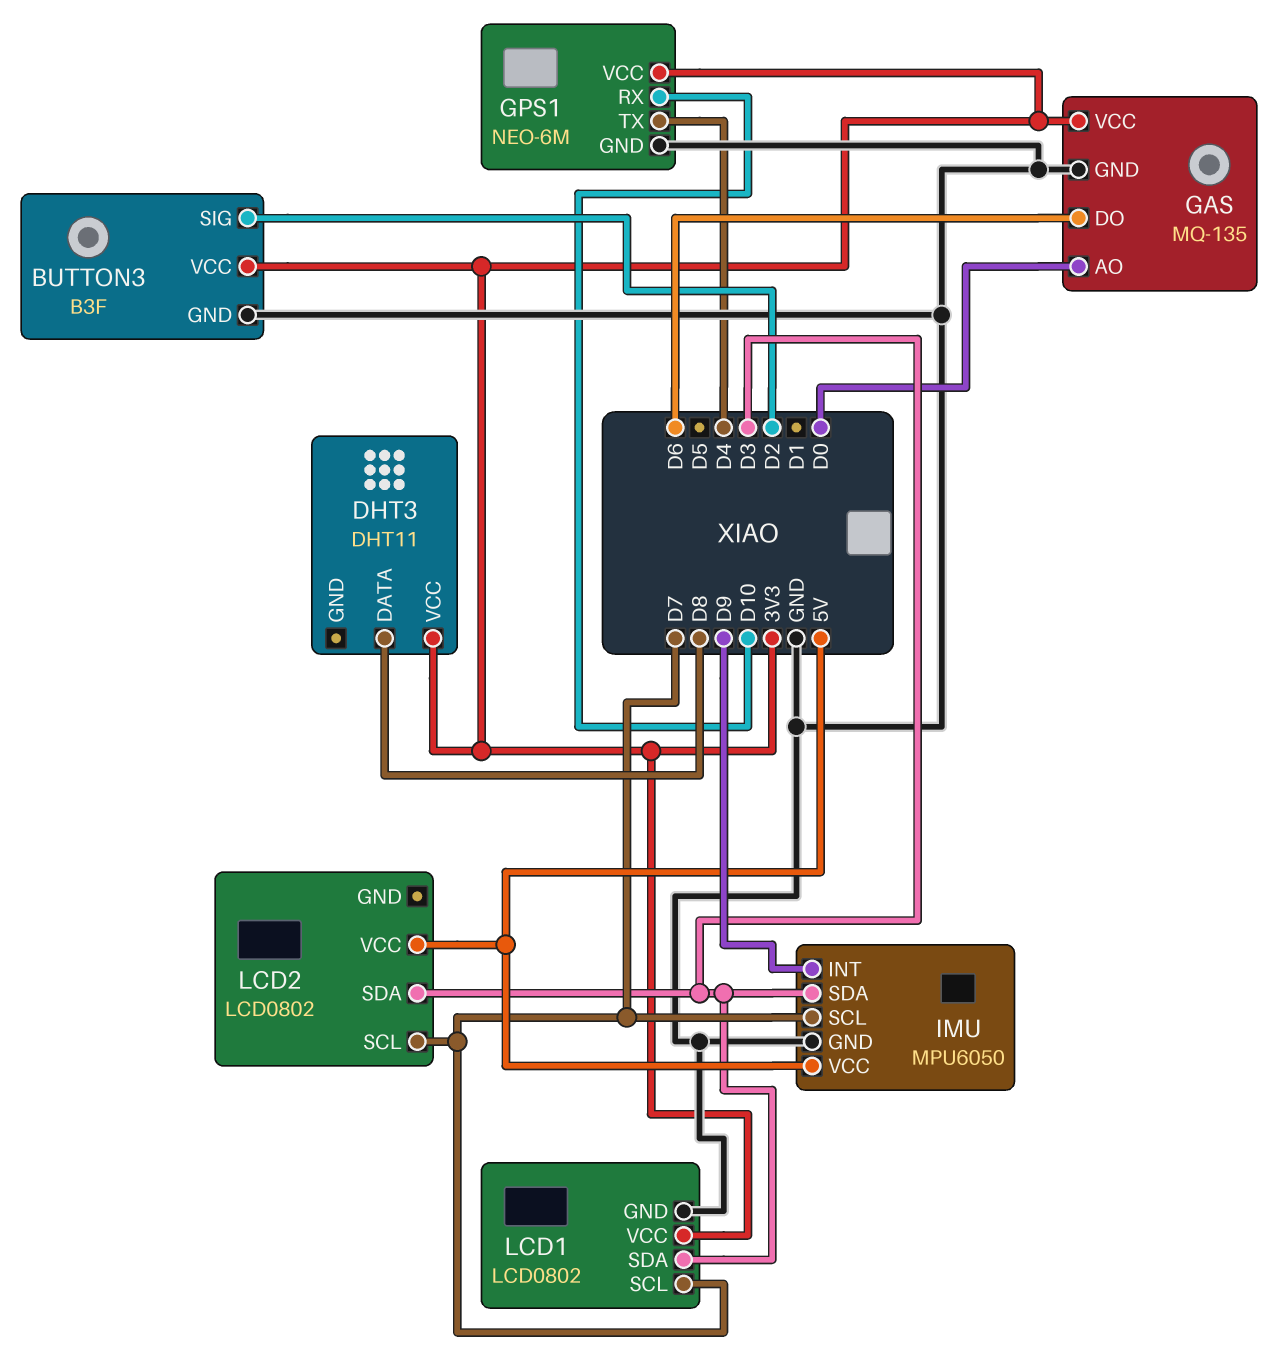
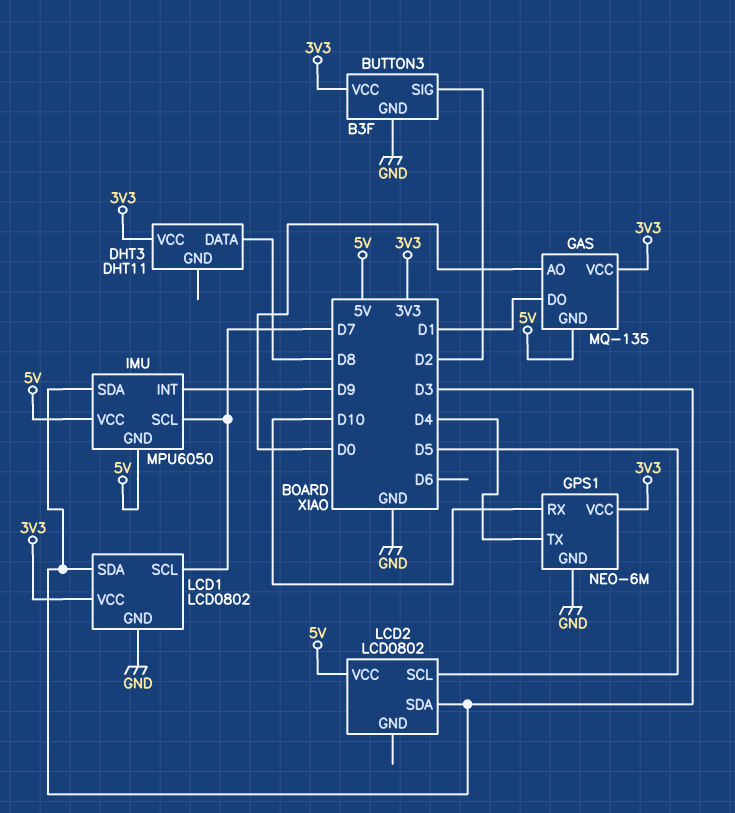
GAS pin DO: D6 -> D1
GAS pin GND: GND -> 5V
IMU pin GND: GND -> 5V
LCD2 pin SCL: D7 -> D5

